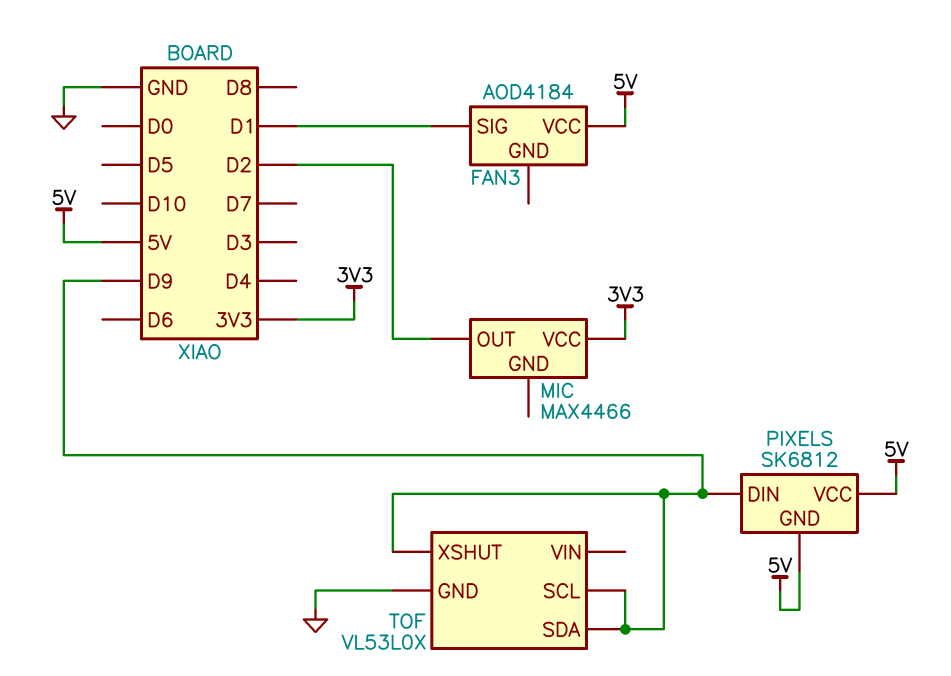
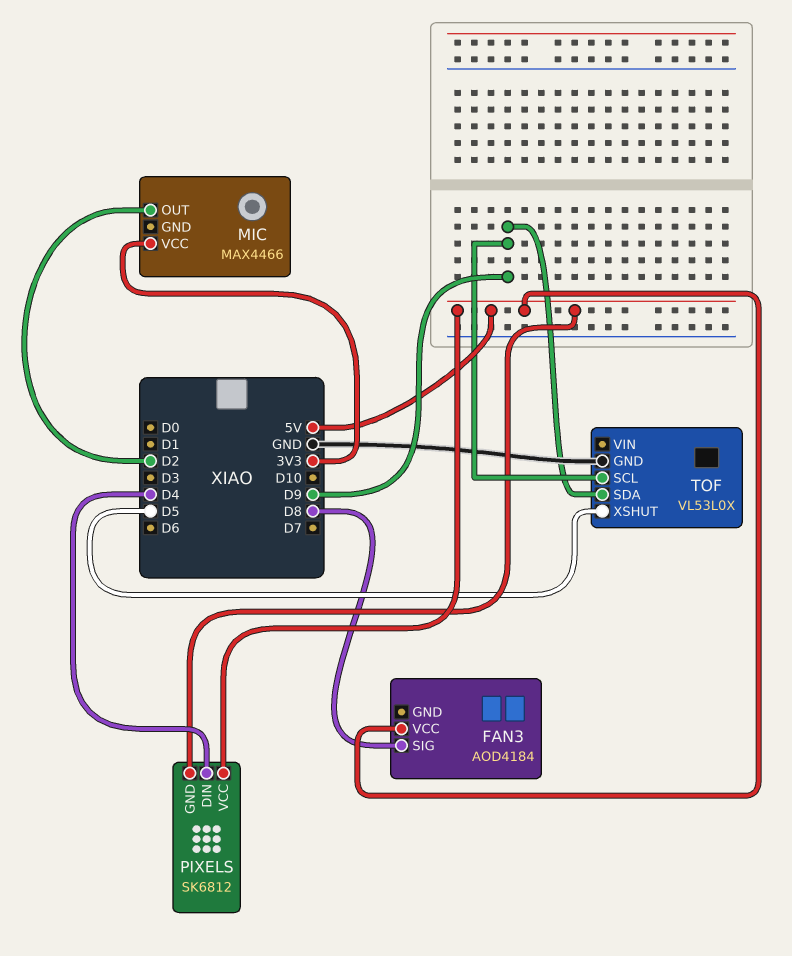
FAN3 pin SIG: D1 -> D8
PIXELS pin DIN: D9 -> D4
TOF pin XSHUT: D9 -> D5

